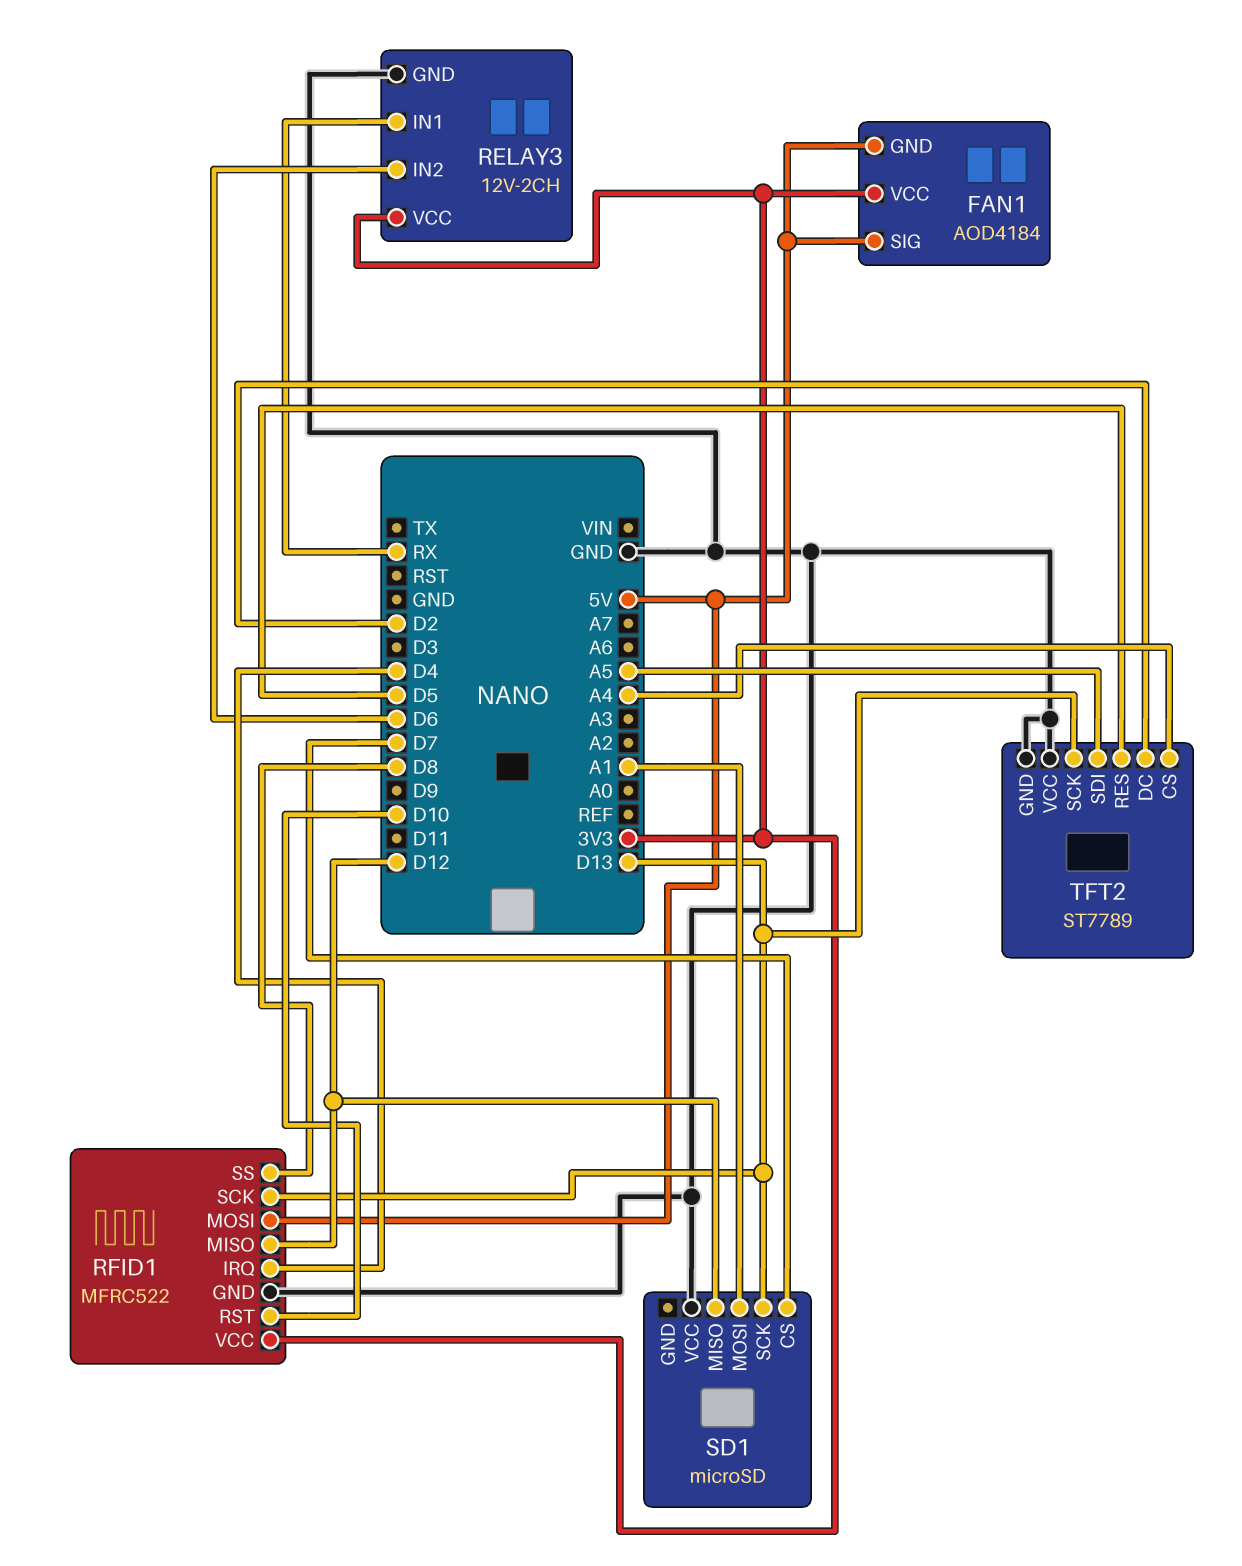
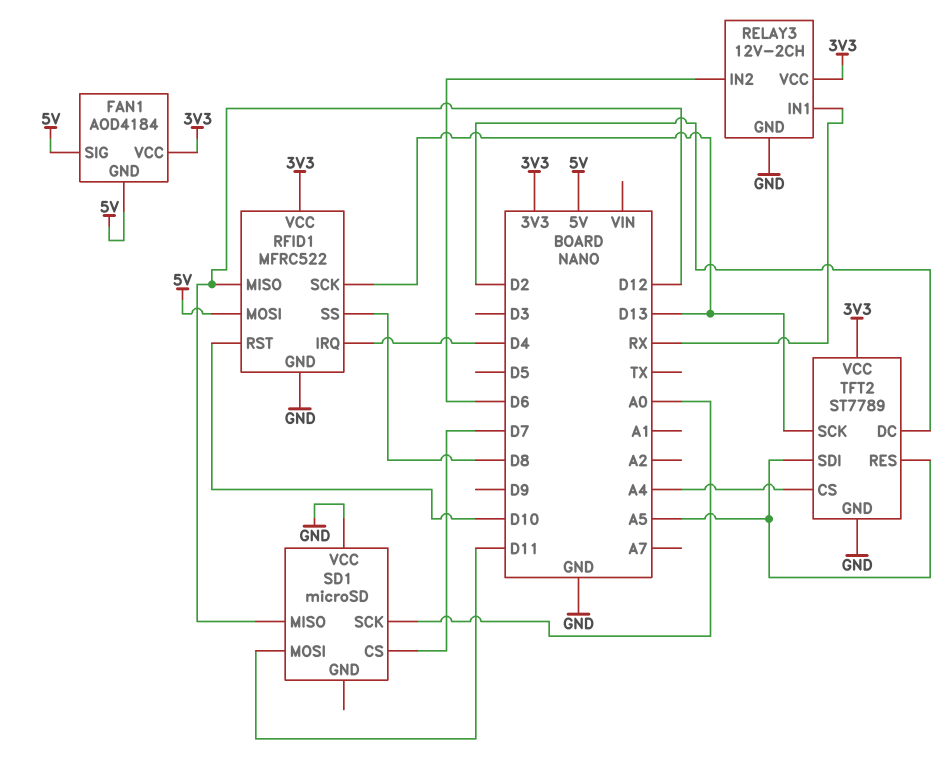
SD1 pin MOSI: A1 -> D11
SD1 pin SCK: D13 -> A0
TFT2 pin RES: D5 -> A5
TFT2 pin VCC: GND -> 3V3

